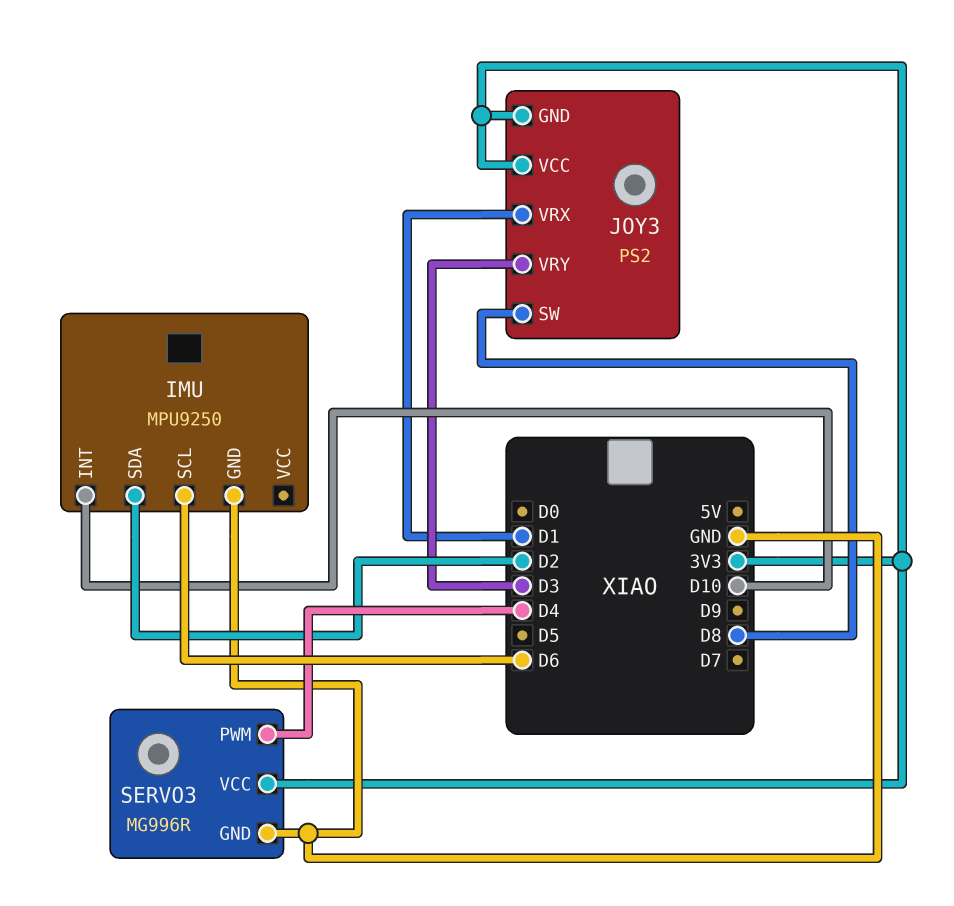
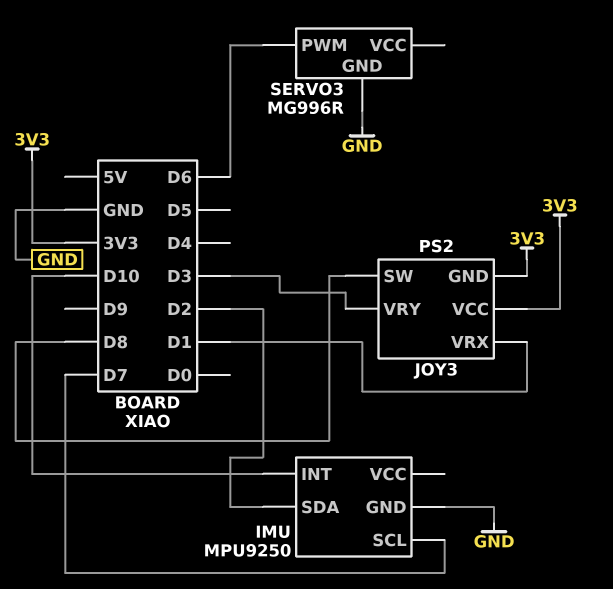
IMU pin SCL: D6 -> D7
SERVO3 pin PWM: D4 -> D6
SERVO3 pin VCC: 3V3 -> none

